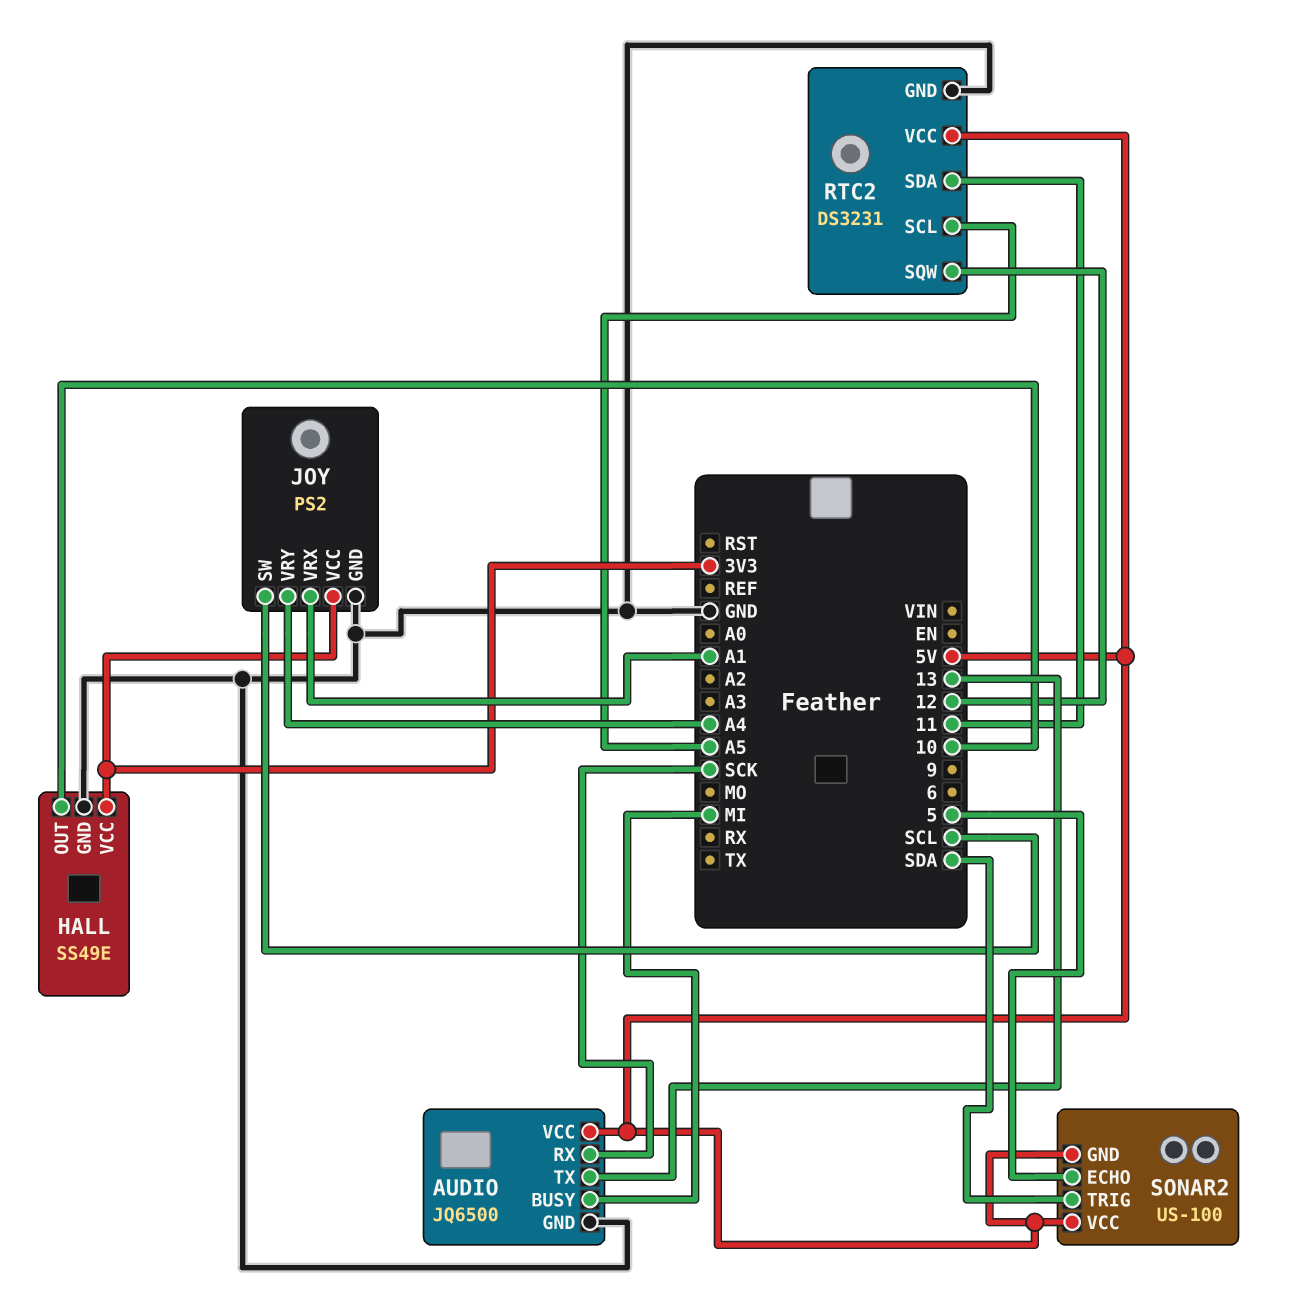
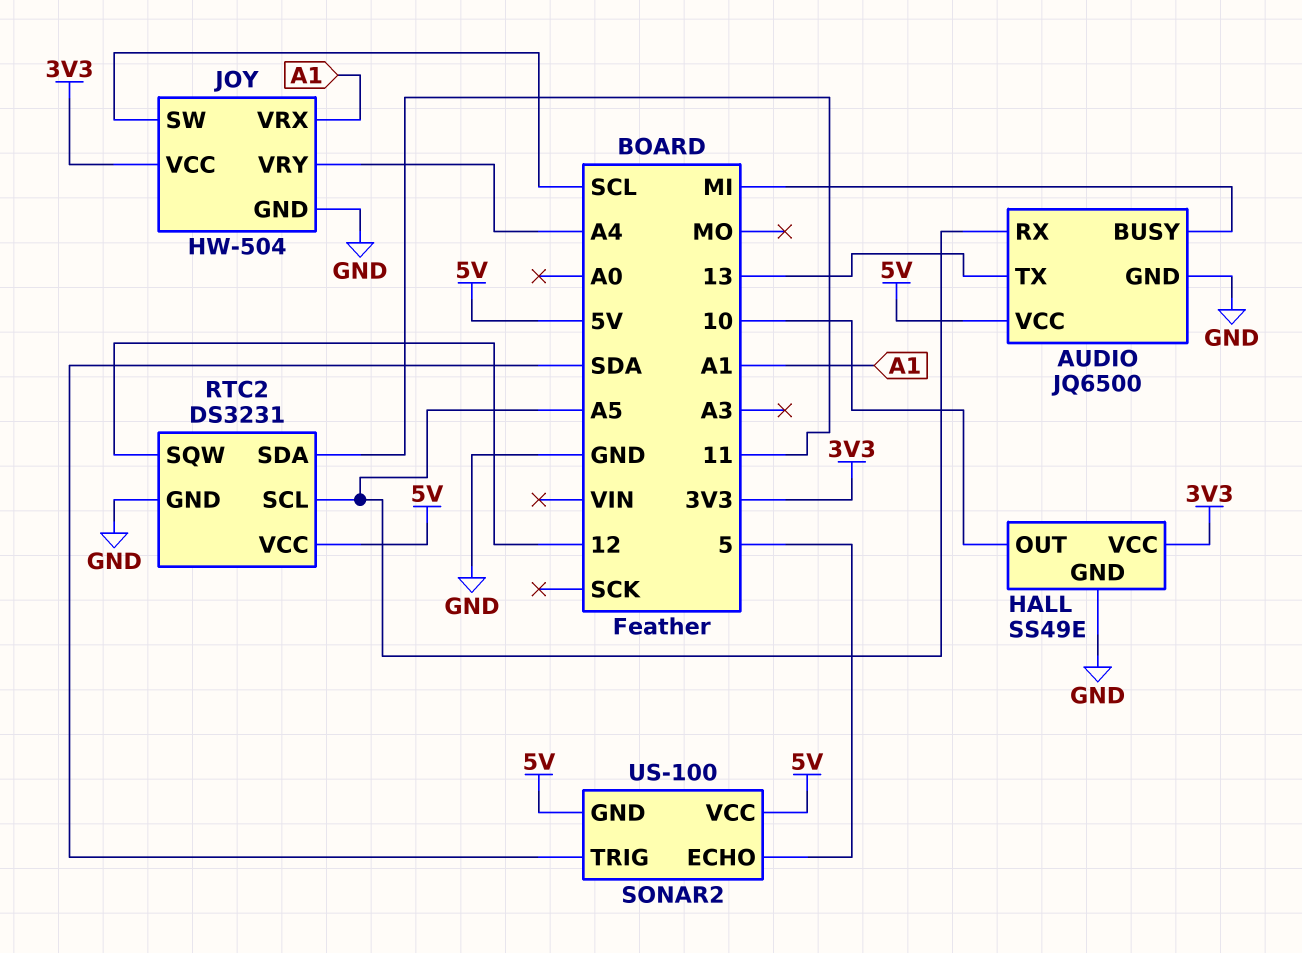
AUDIO pin RX: SCK -> A5
JOY: PS2 -> HW-504

